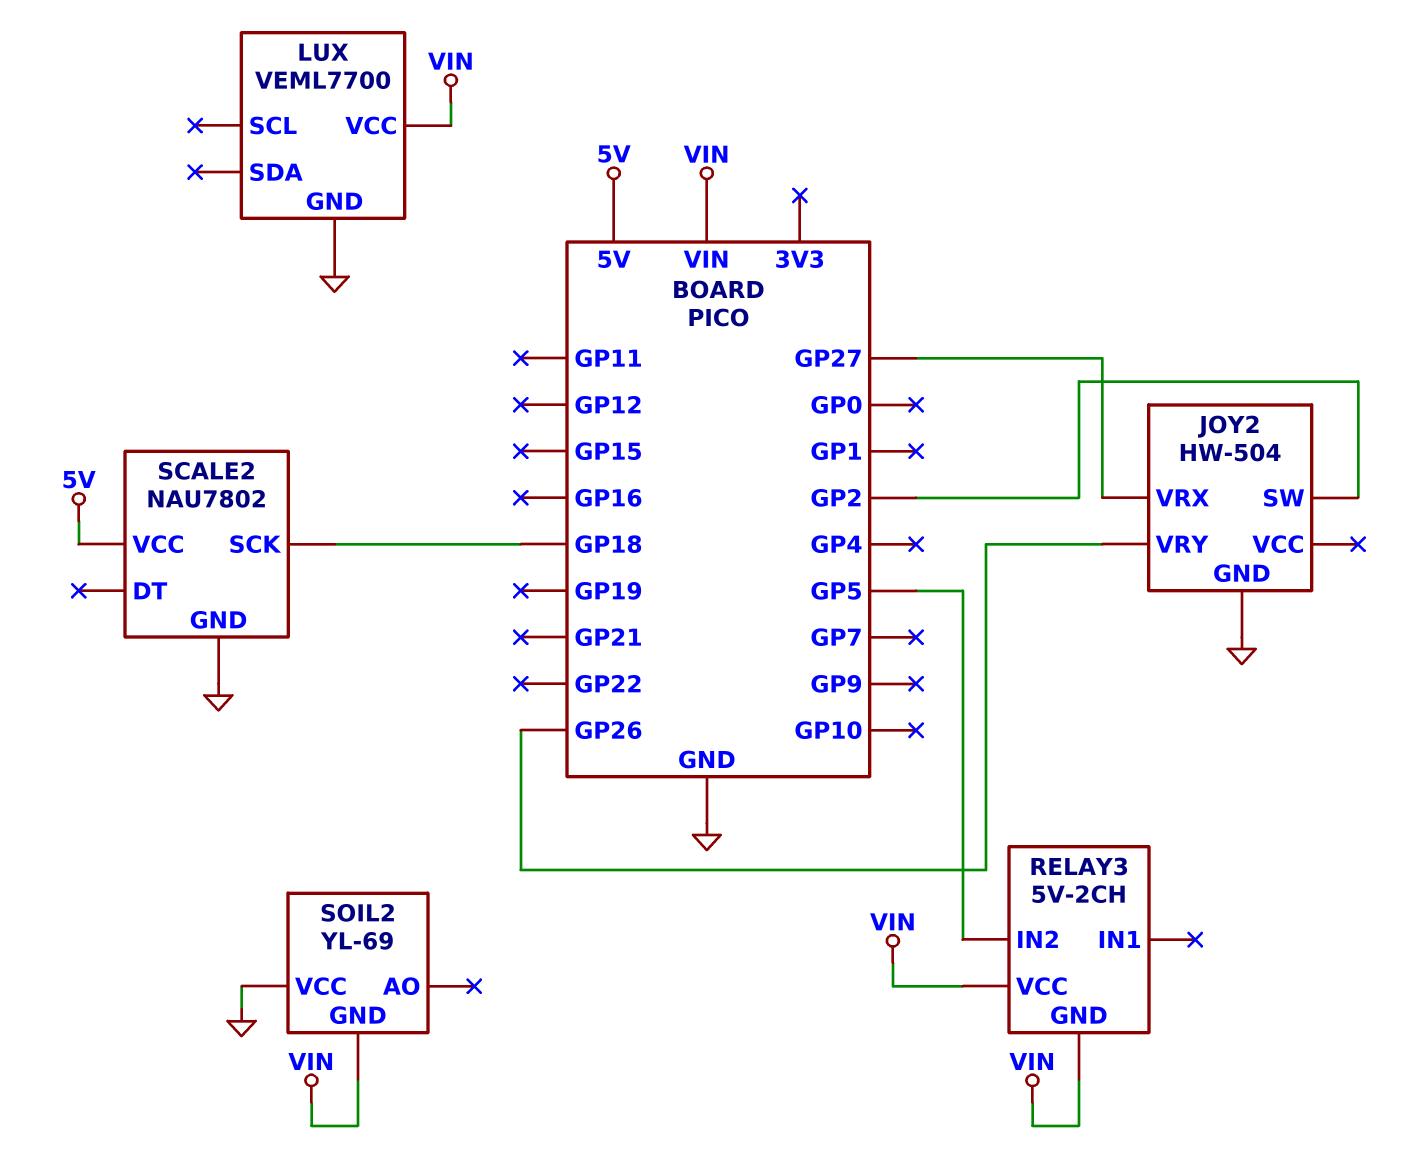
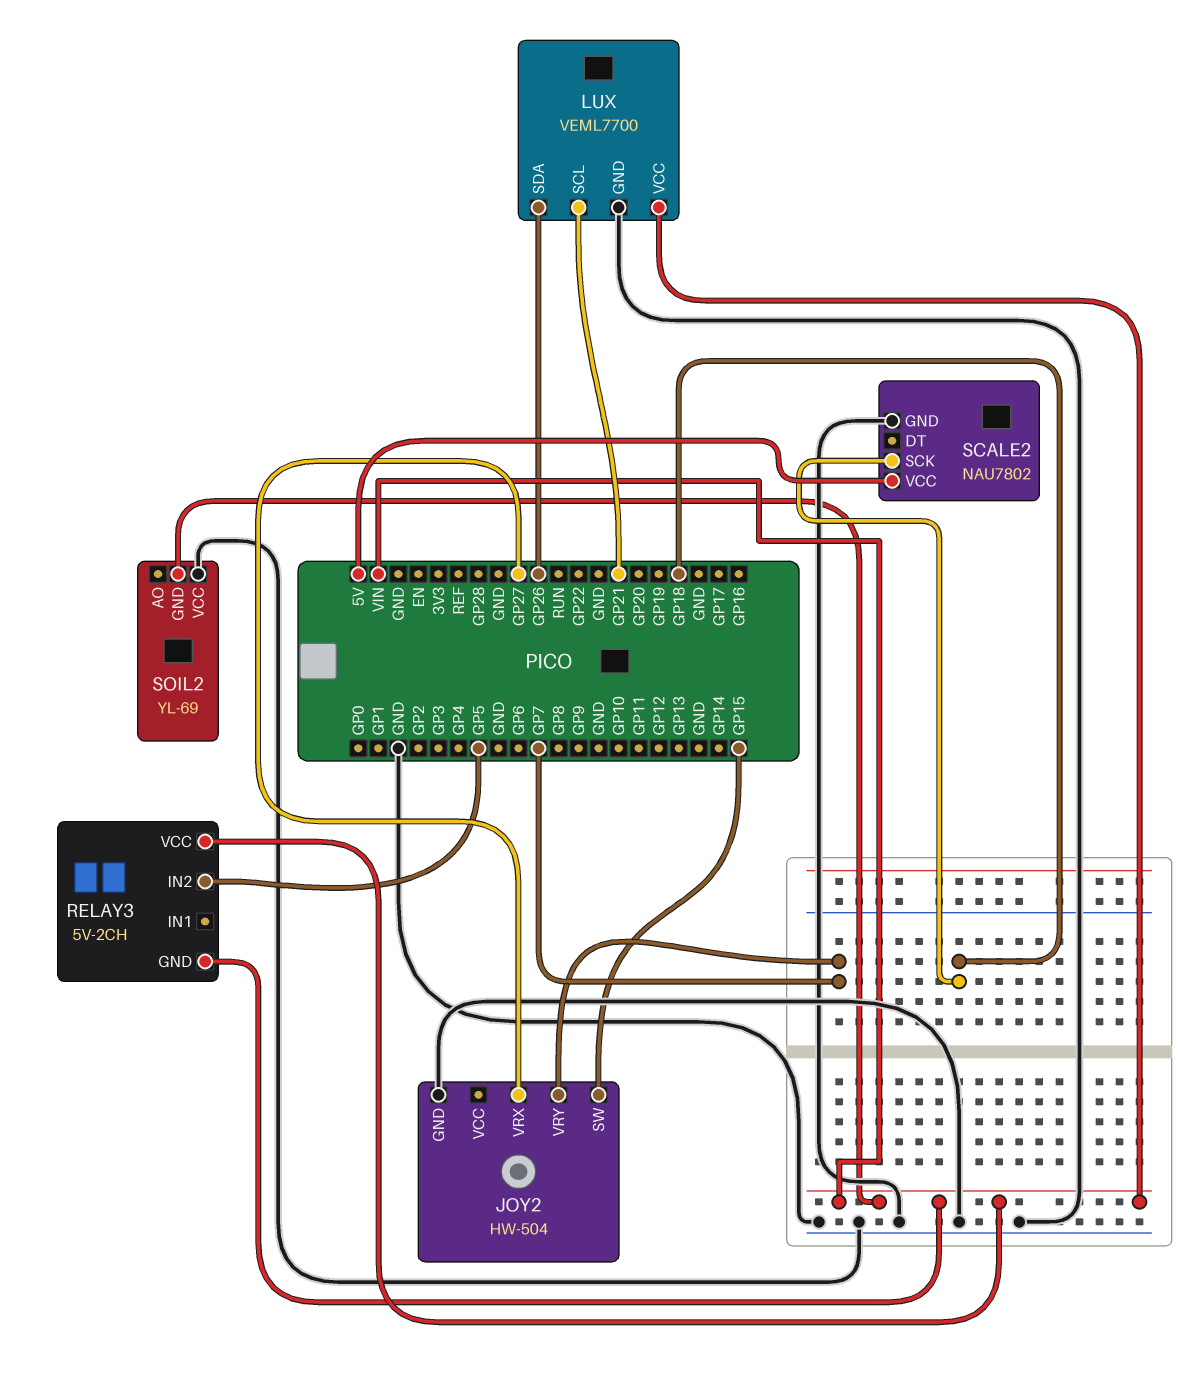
JOY2 pin SW: GP2 -> GP15
JOY2 pin VRY: GP26 -> GP7
LUX pin SCL: none -> GP21
LUX pin SDA: none -> GP26

